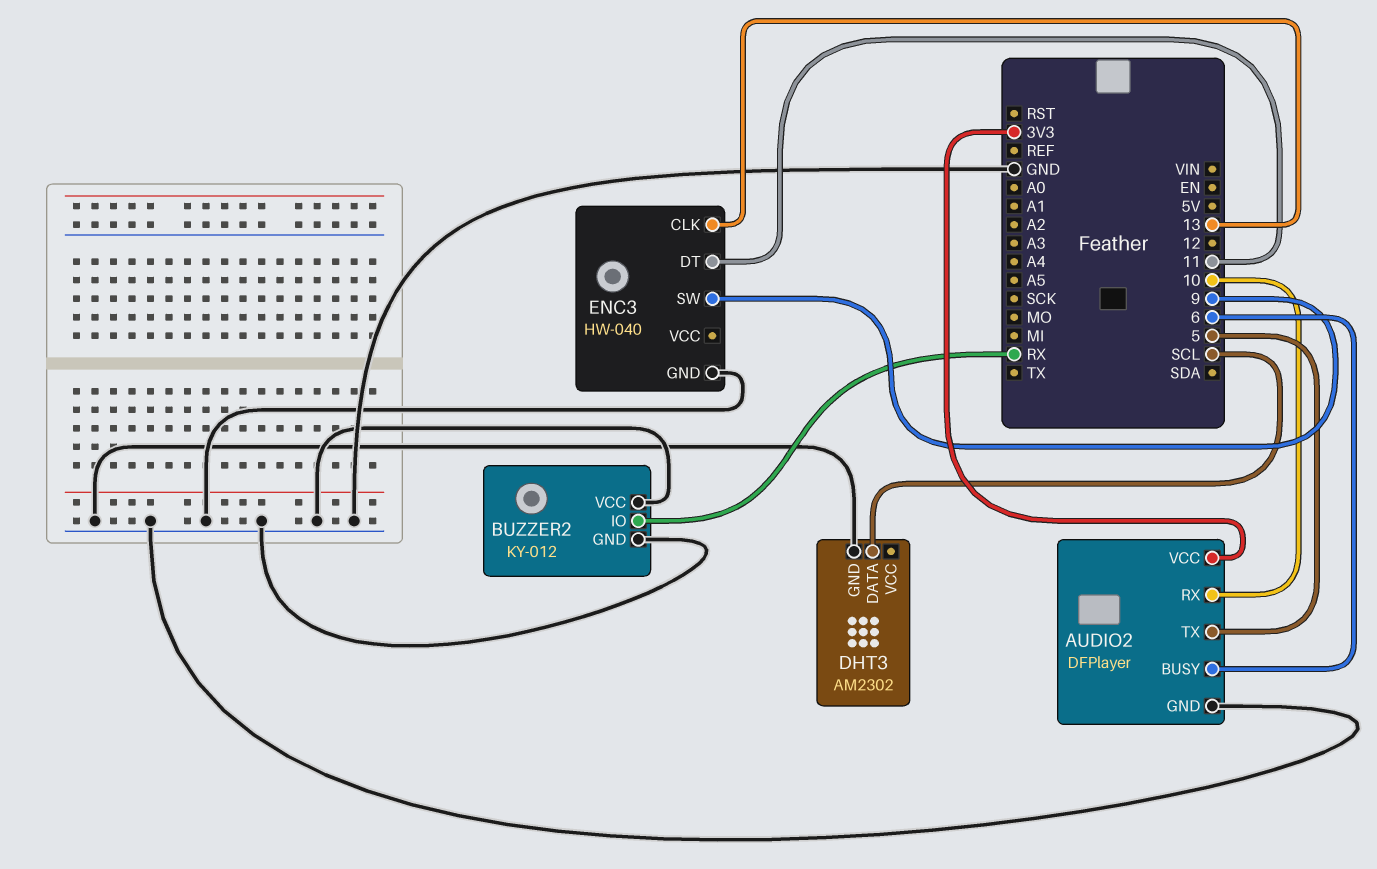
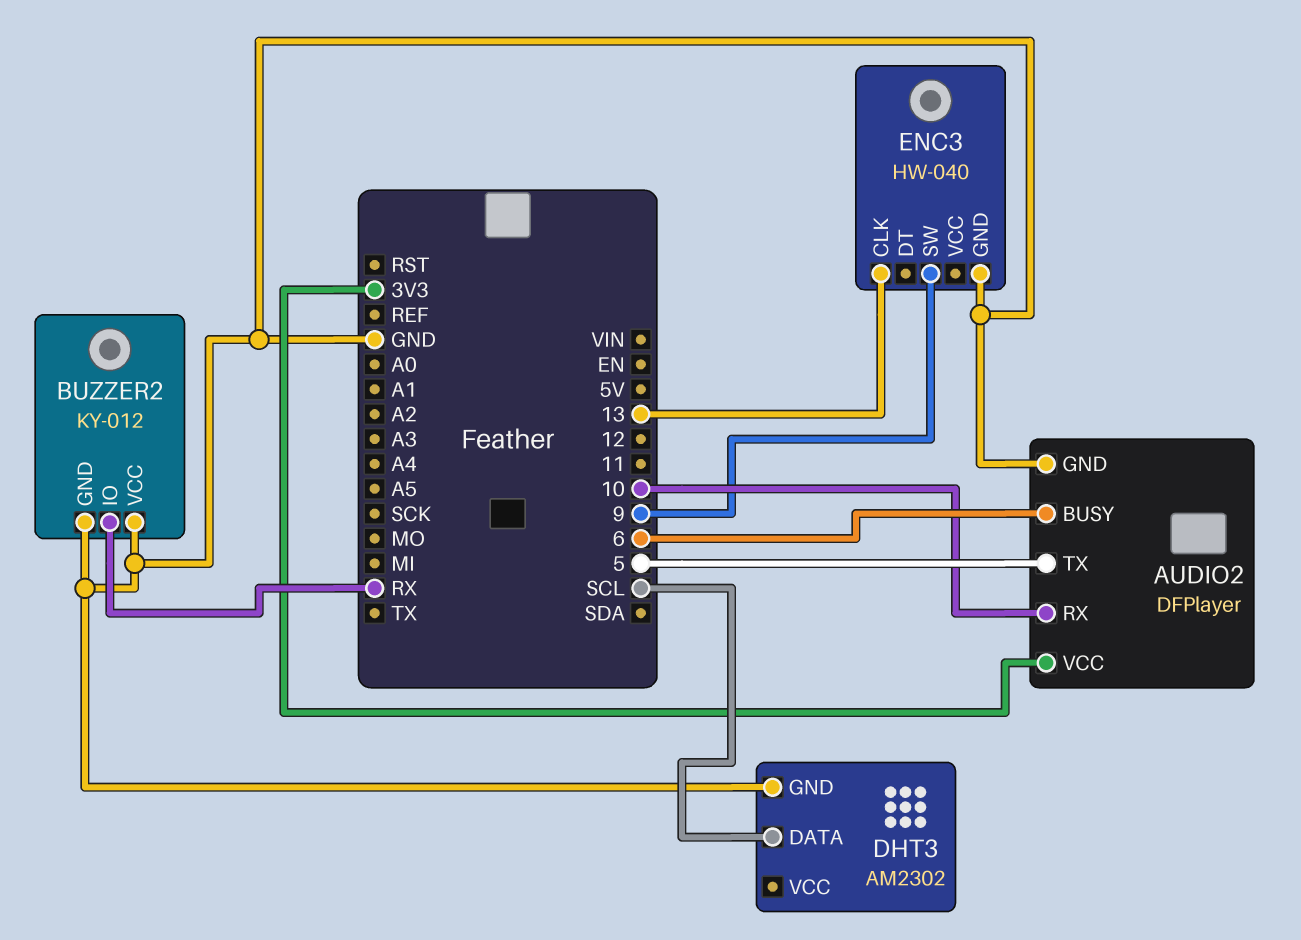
ENC3 pin DT: 11 -> none

